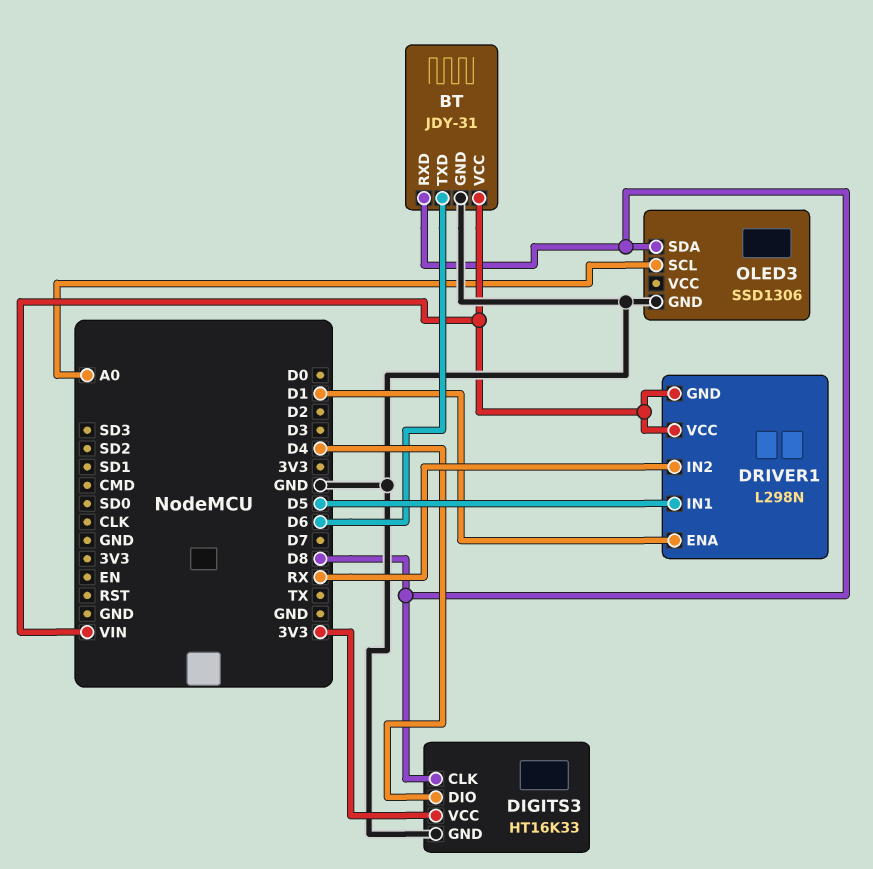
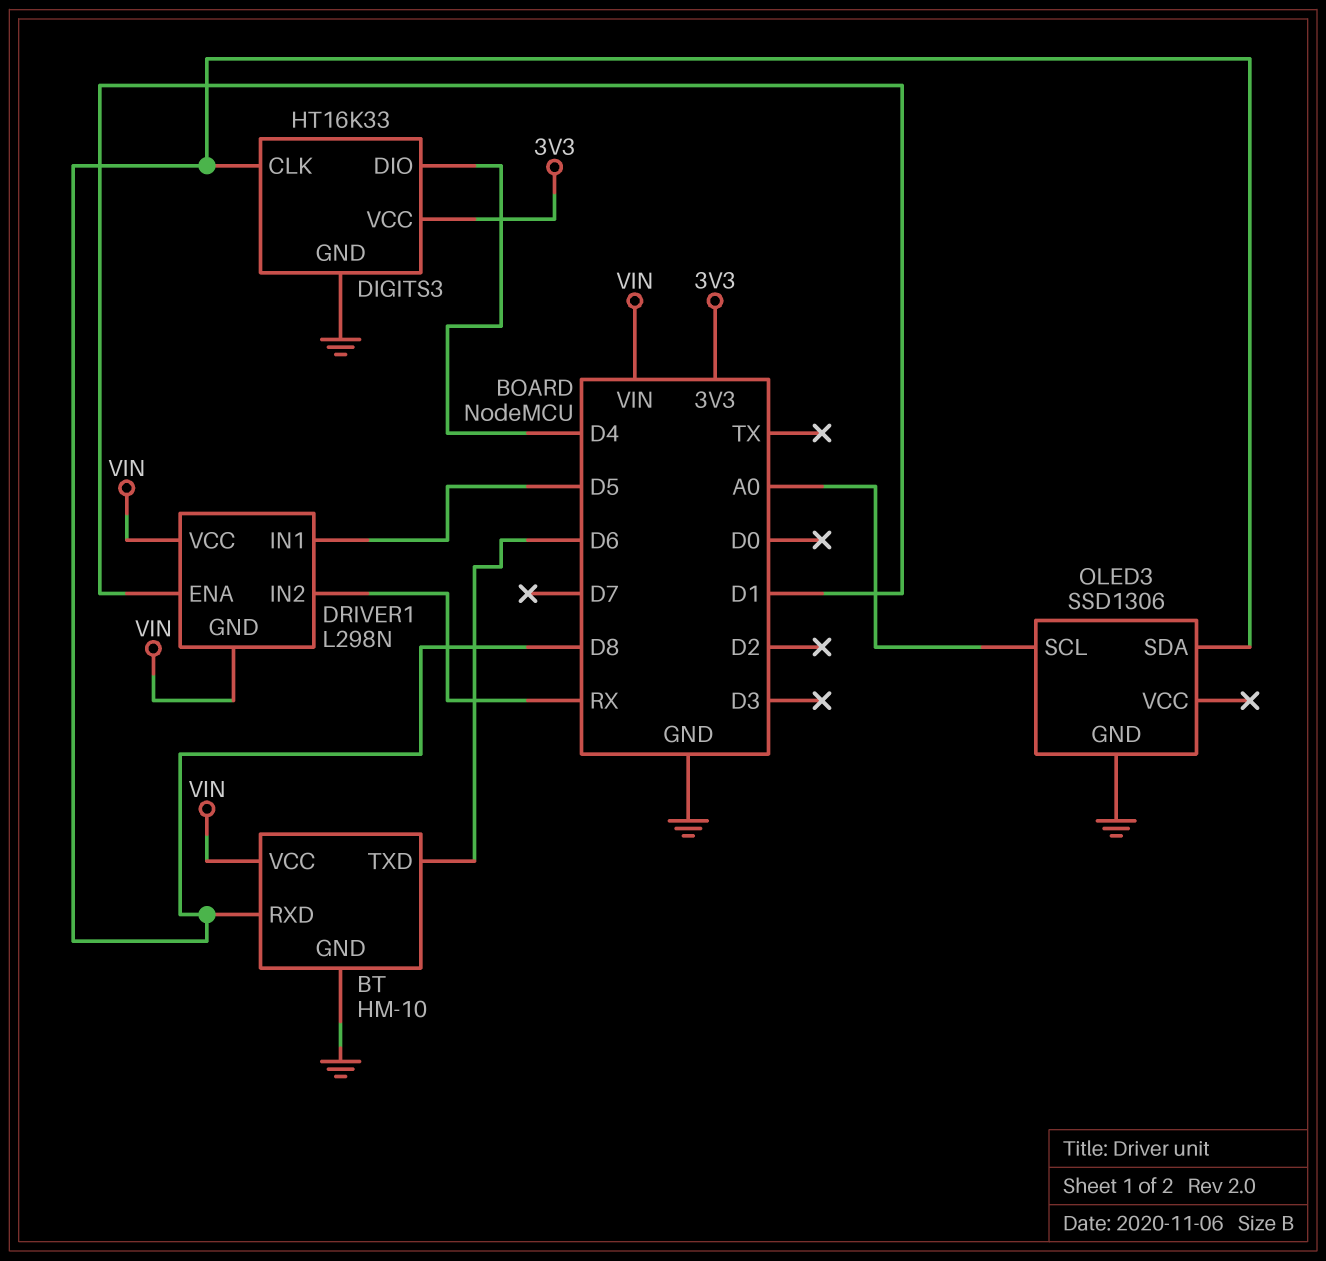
BT: JDY-31 -> HM-10

